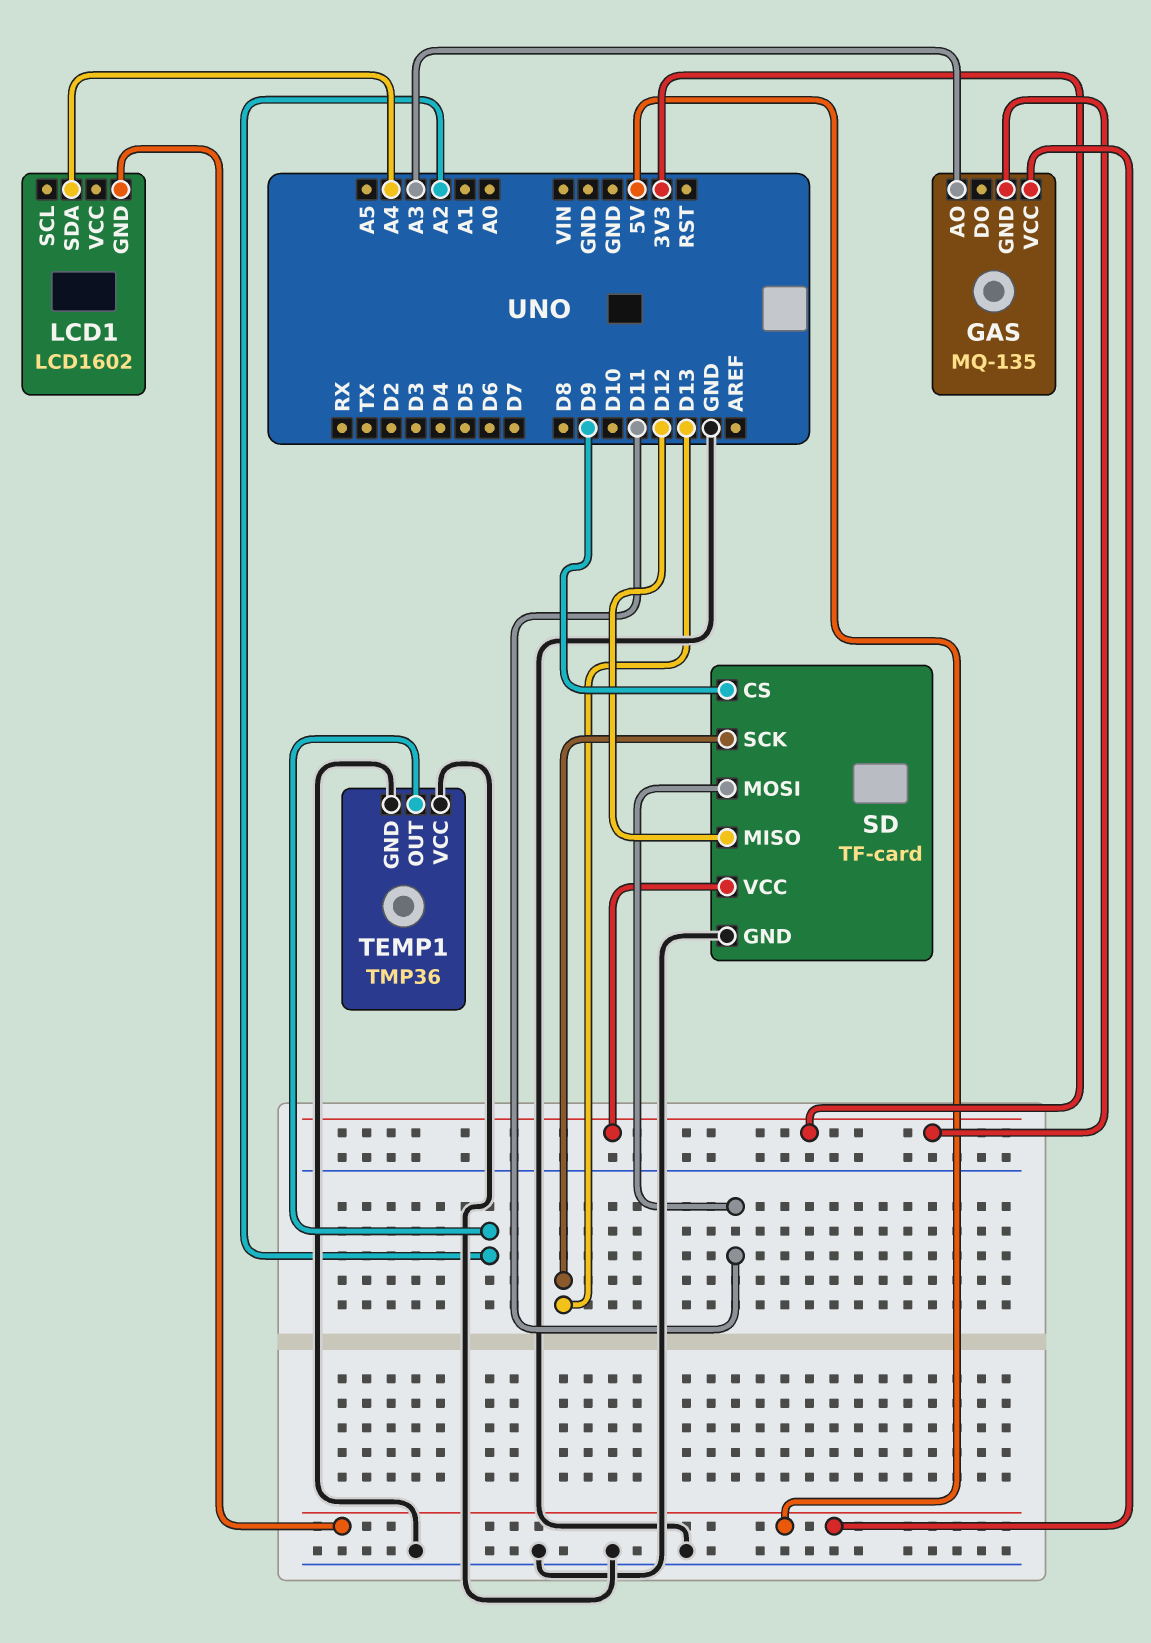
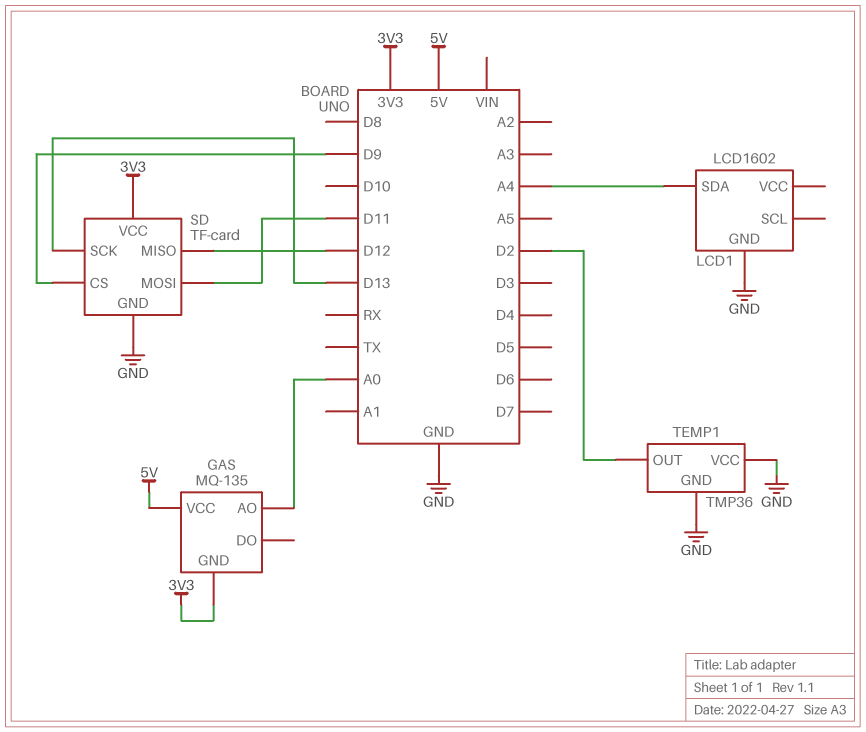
GAS pin AO: A3 -> A0
LCD1 pin GND: 5V -> GND
TEMP1 pin OUT: A2 -> D2

